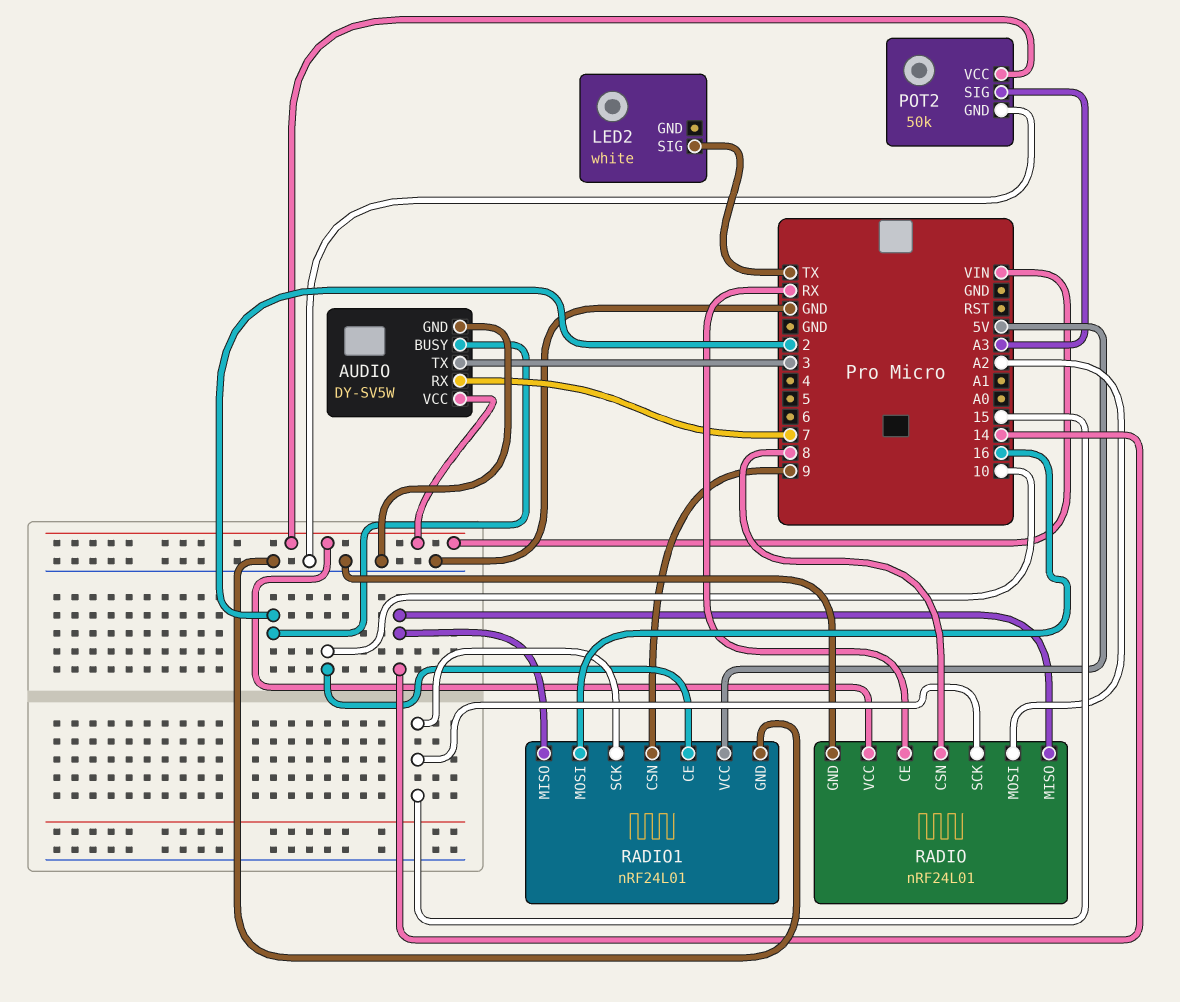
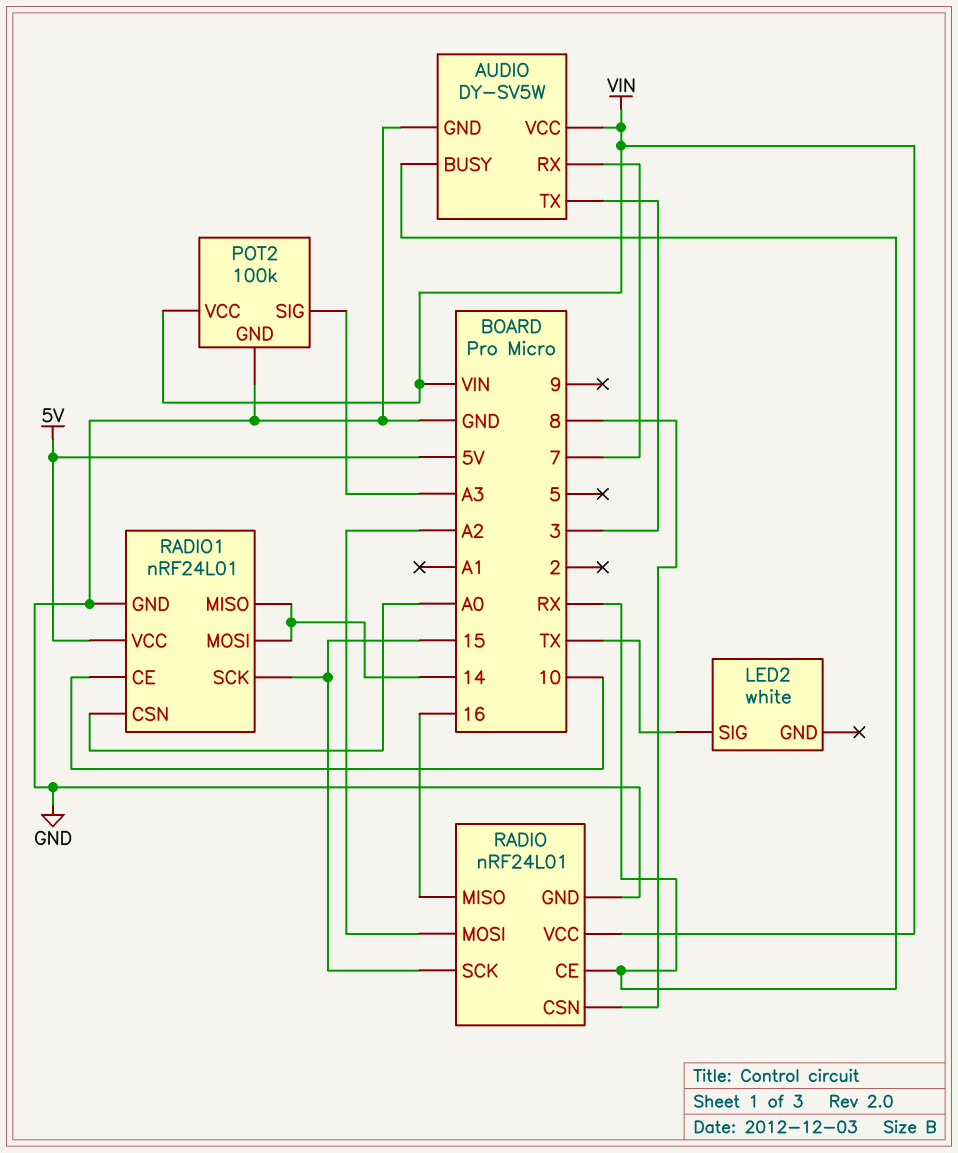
AUDIO pin BUSY: 2 -> RX
POT2: 50k -> 100k
RADIO pin MISO: 14 -> 16
RADIO1 pin CSN: 9 -> A0
RADIO1 pin MOSI: 16 -> 14

